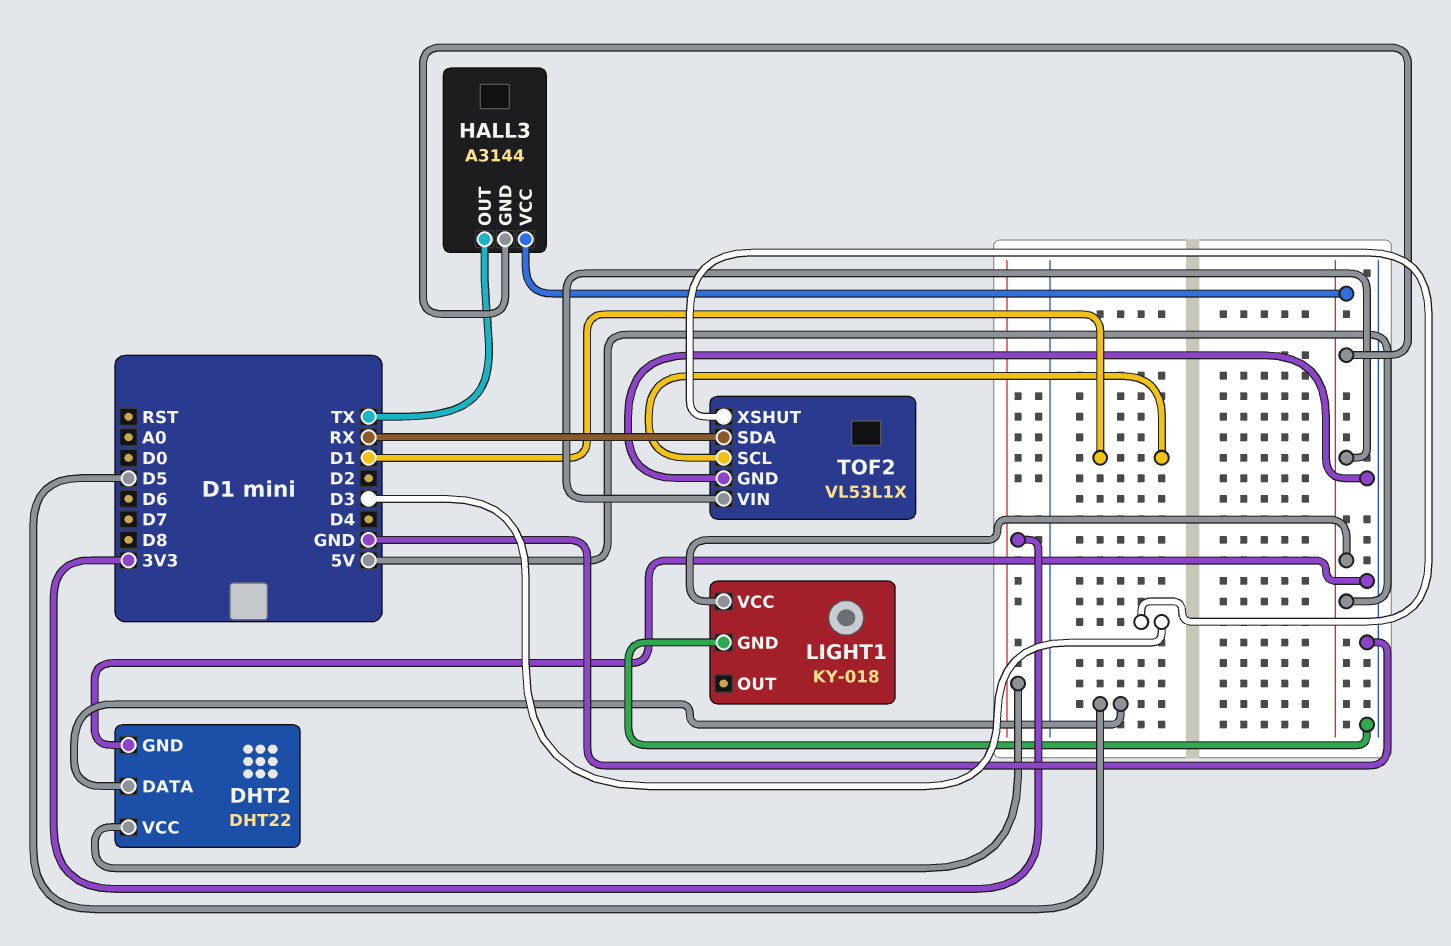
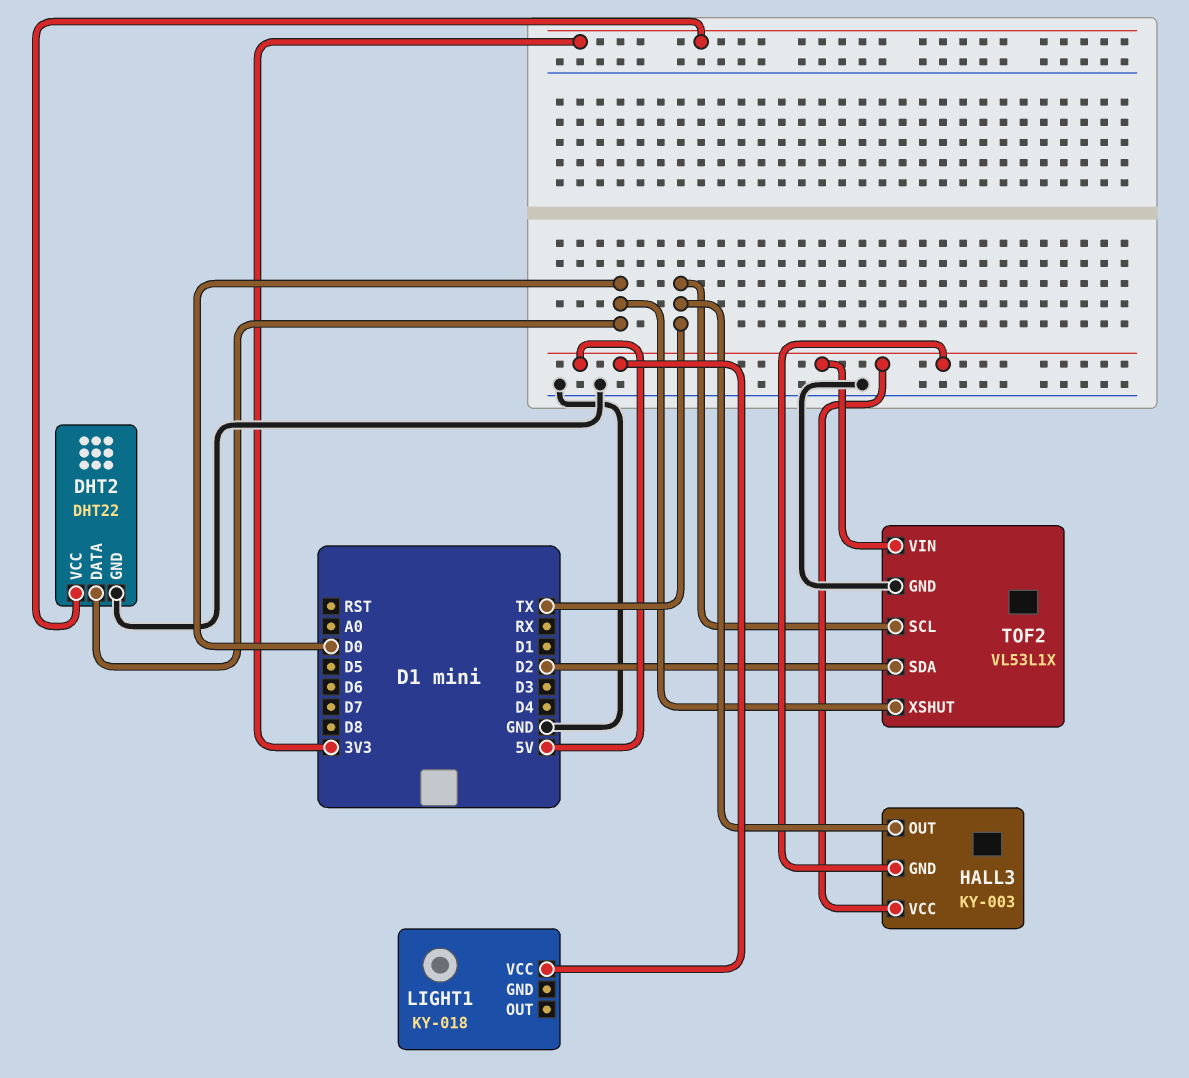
DHT2 pin DATA: D5 -> D0
HALL3: A3144 -> KY-003
LIGHT1 pin GND: GND -> none
TOF2 pin SCL: D1 -> TX
TOF2 pin SDA: RX -> D2
TOF2 pin XSHUT: D3 -> D0

